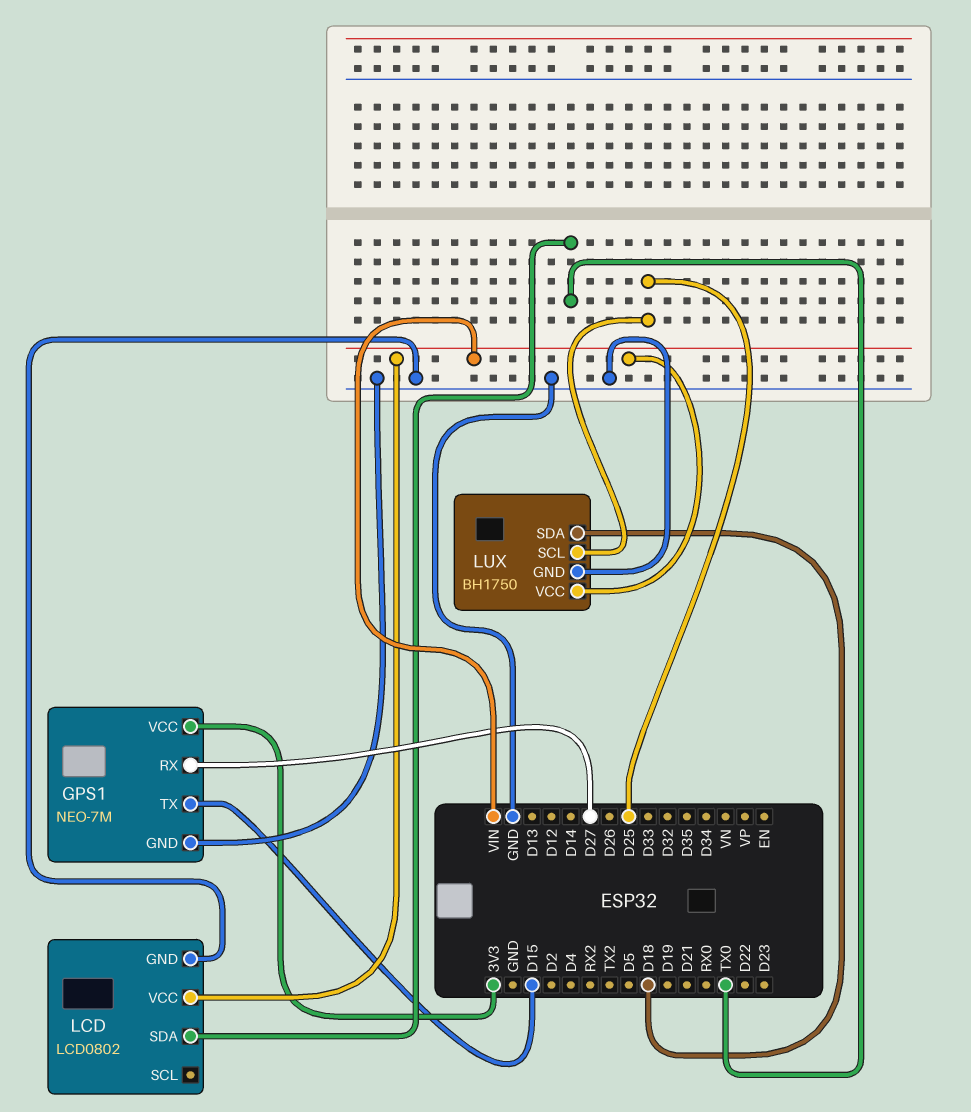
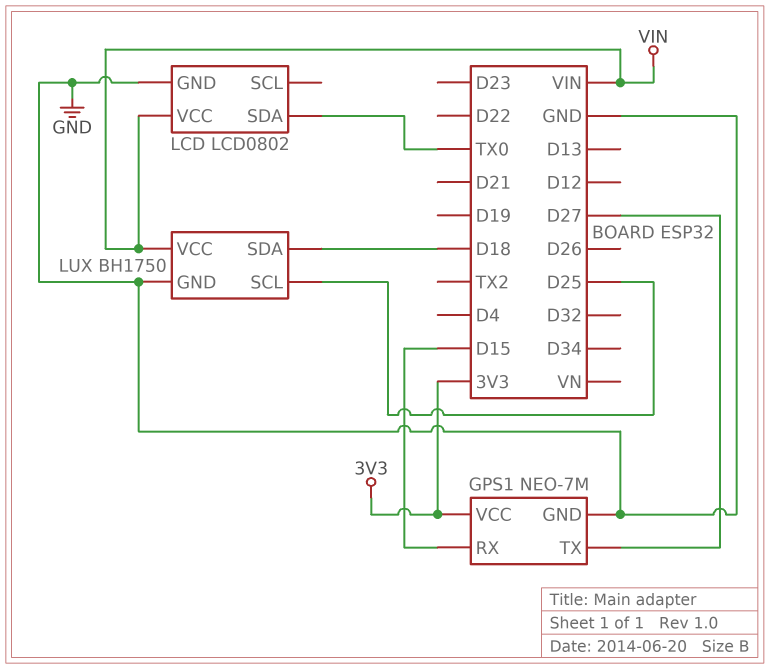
GPS1 pin RX: D27 -> D15
GPS1 pin TX: D15 -> D27

